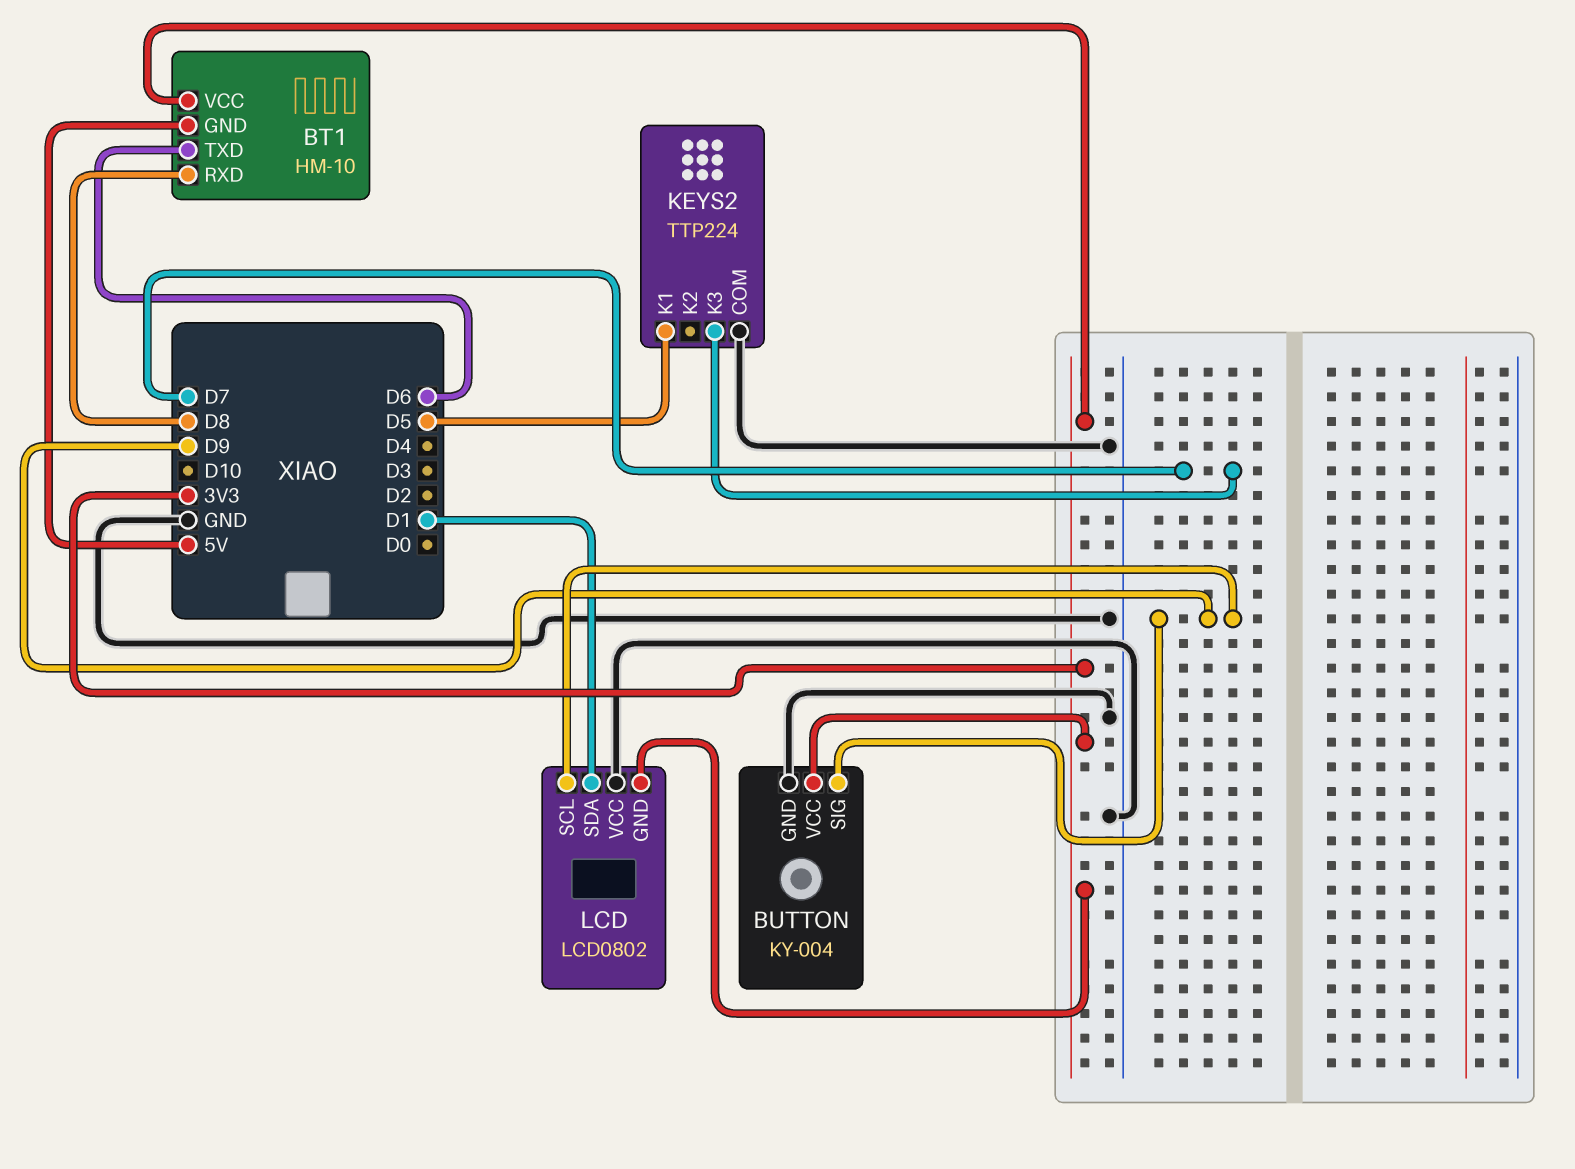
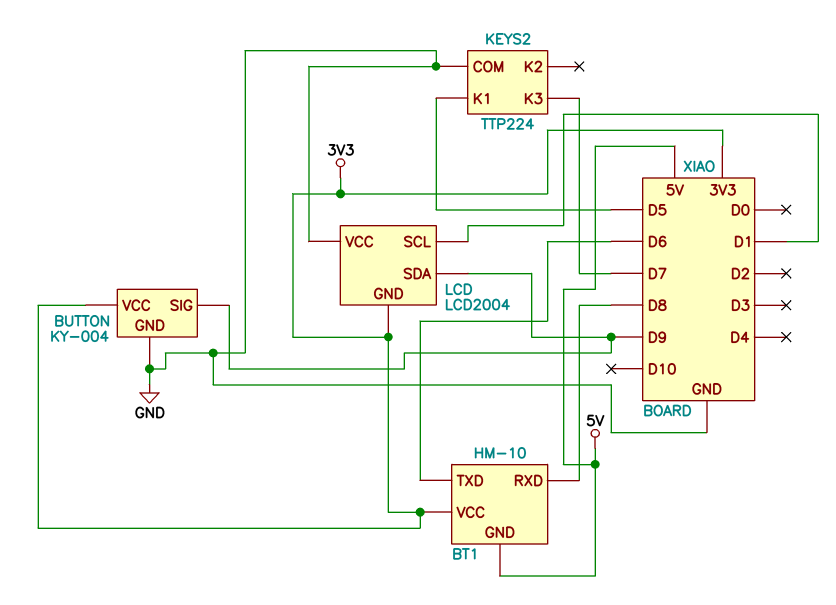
LCD: LCD0802 -> LCD2004
LCD pin SCL: D9 -> D1
LCD pin SDA: D1 -> D9

